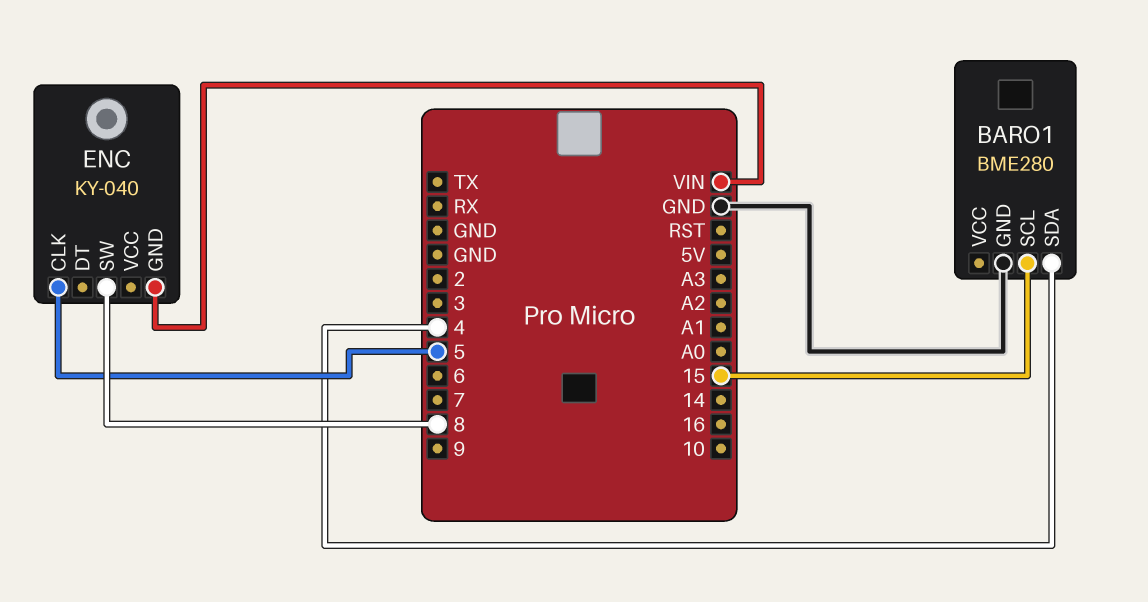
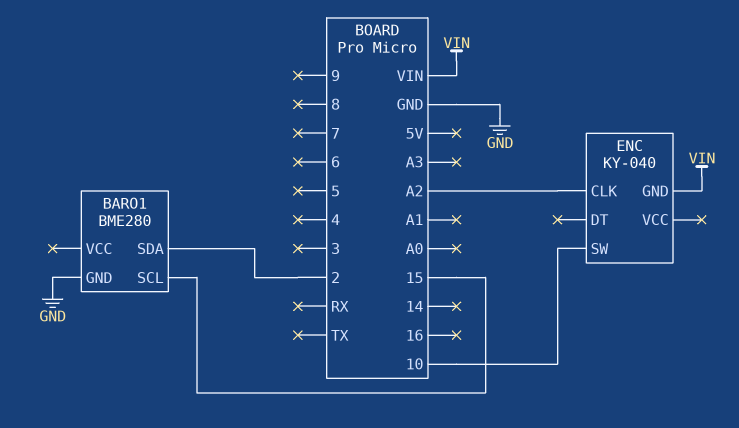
BARO1 pin SDA: 4 -> 2
ENC pin CLK: 5 -> A2
ENC pin SW: 8 -> 10

